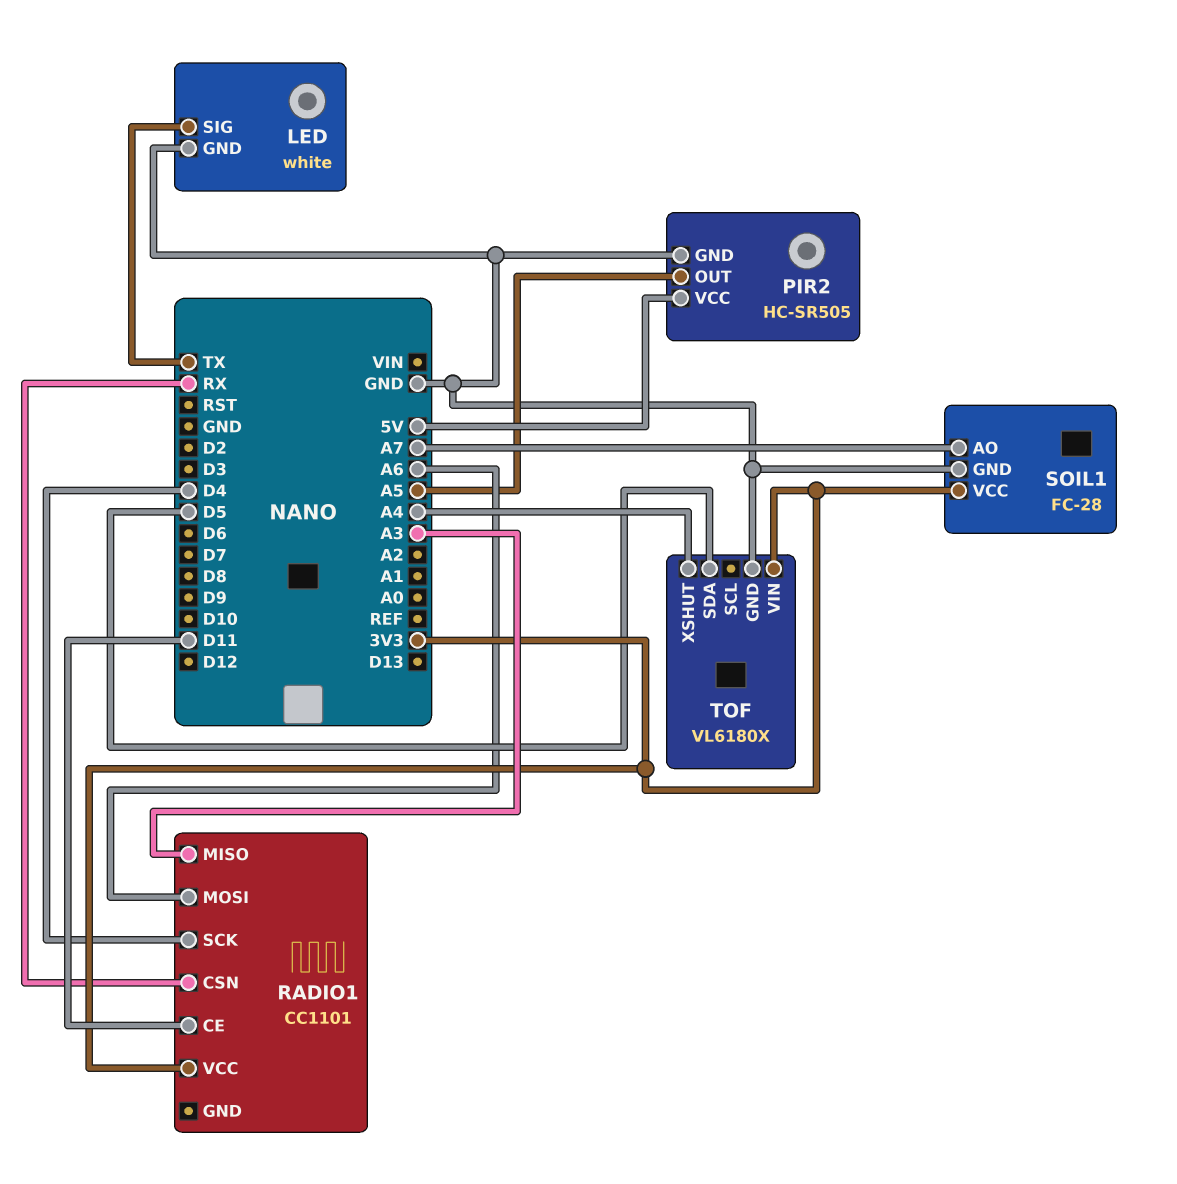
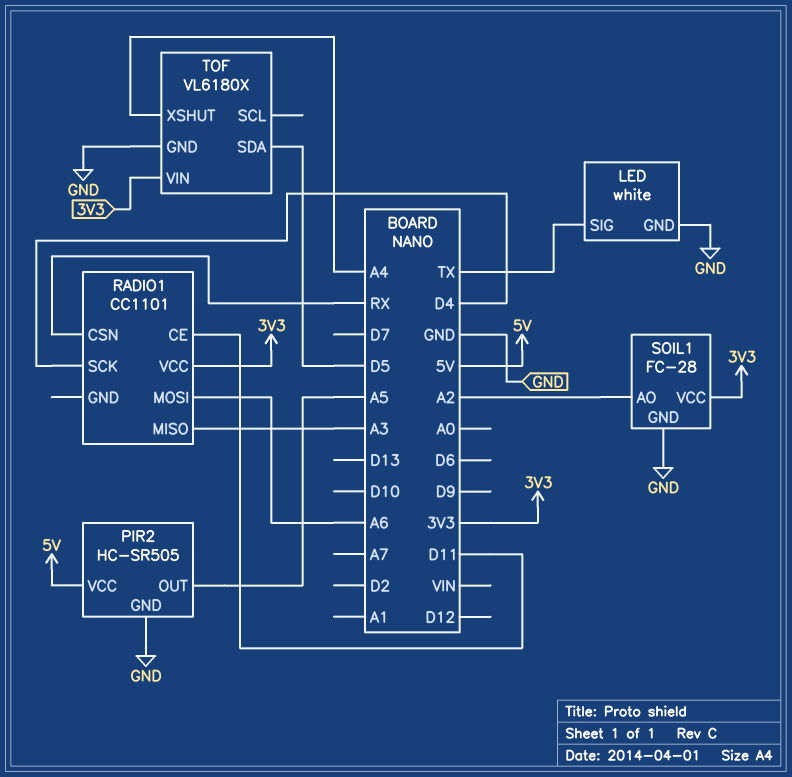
SOIL1 pin AO: A7 -> A2

